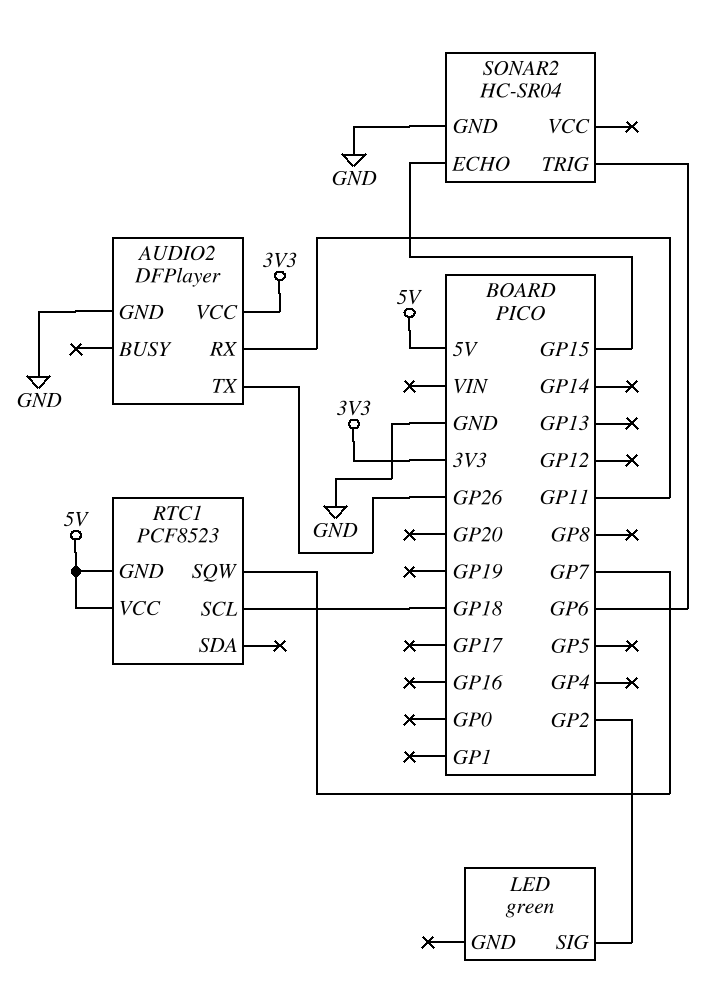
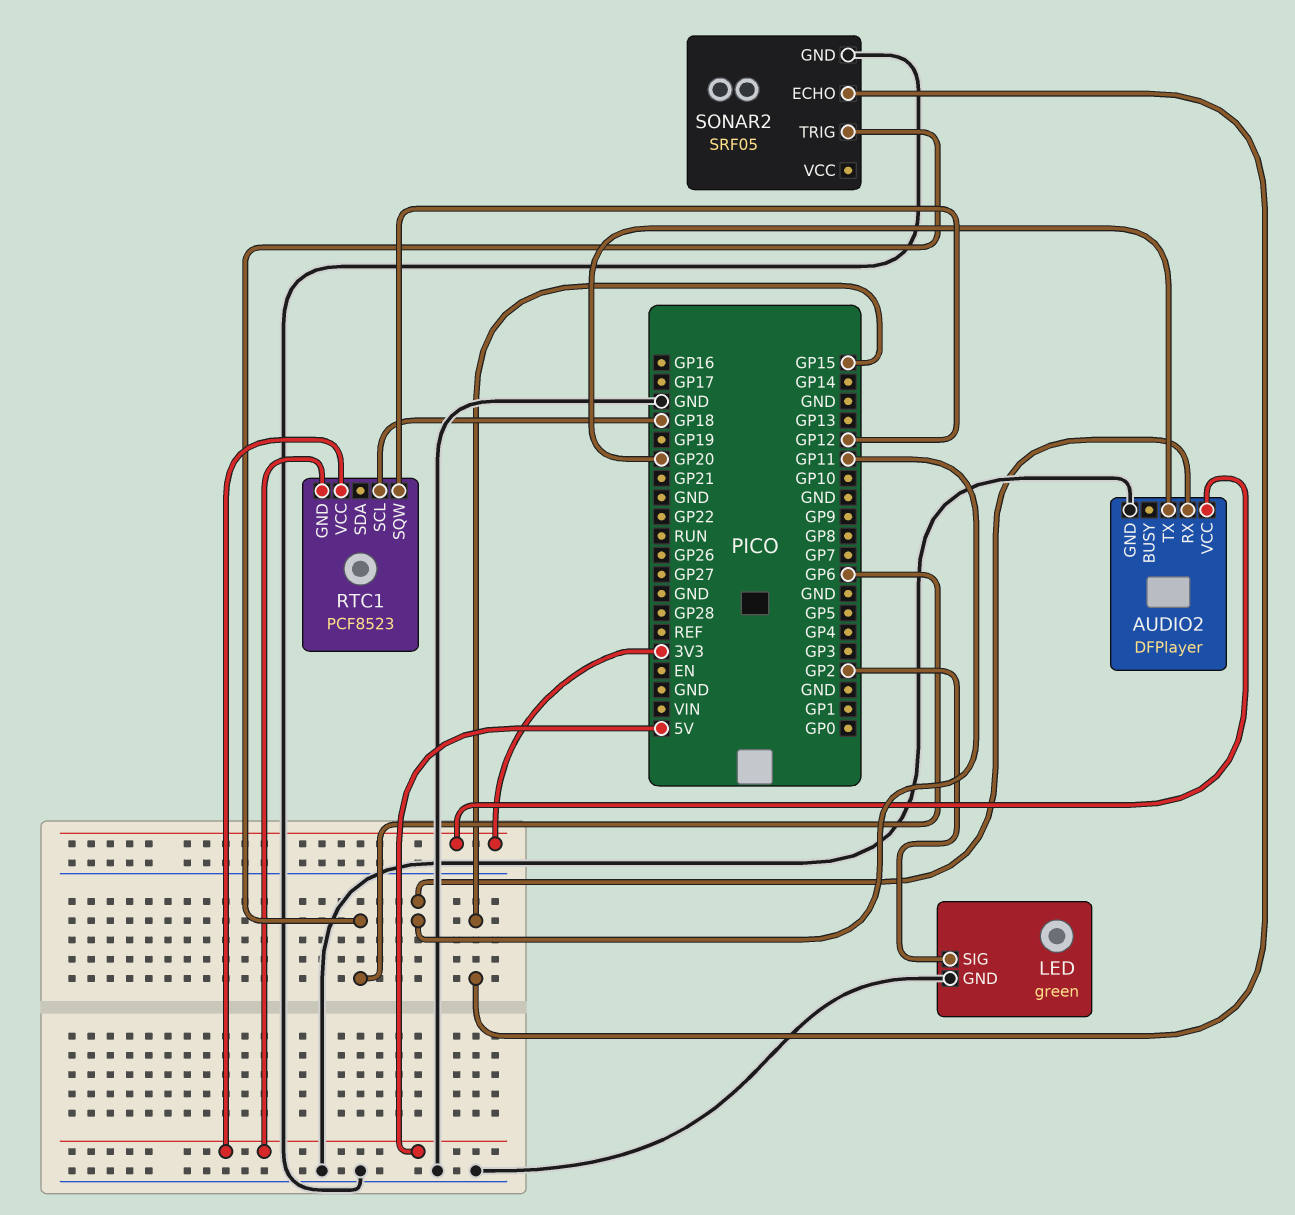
AUDIO2 pin TX: GP26 -> GP20
LED pin GND: none -> GND
RTC1 pin SQW: GP7 -> GP12
SONAR2: HC-SR04 -> SRF05

